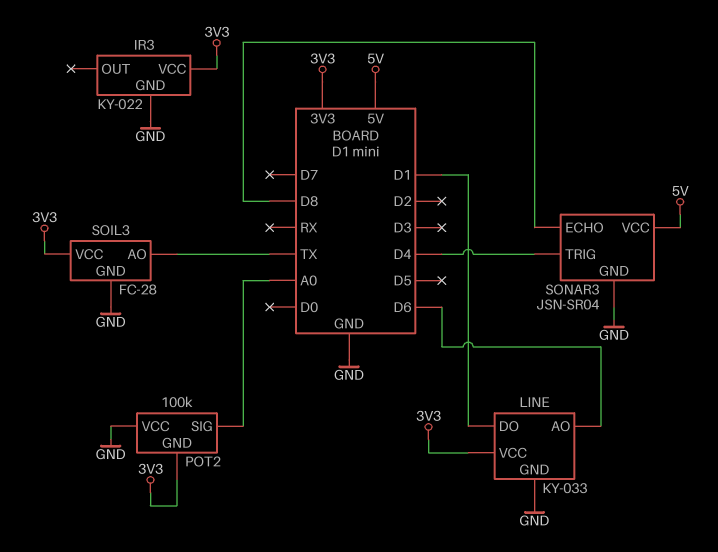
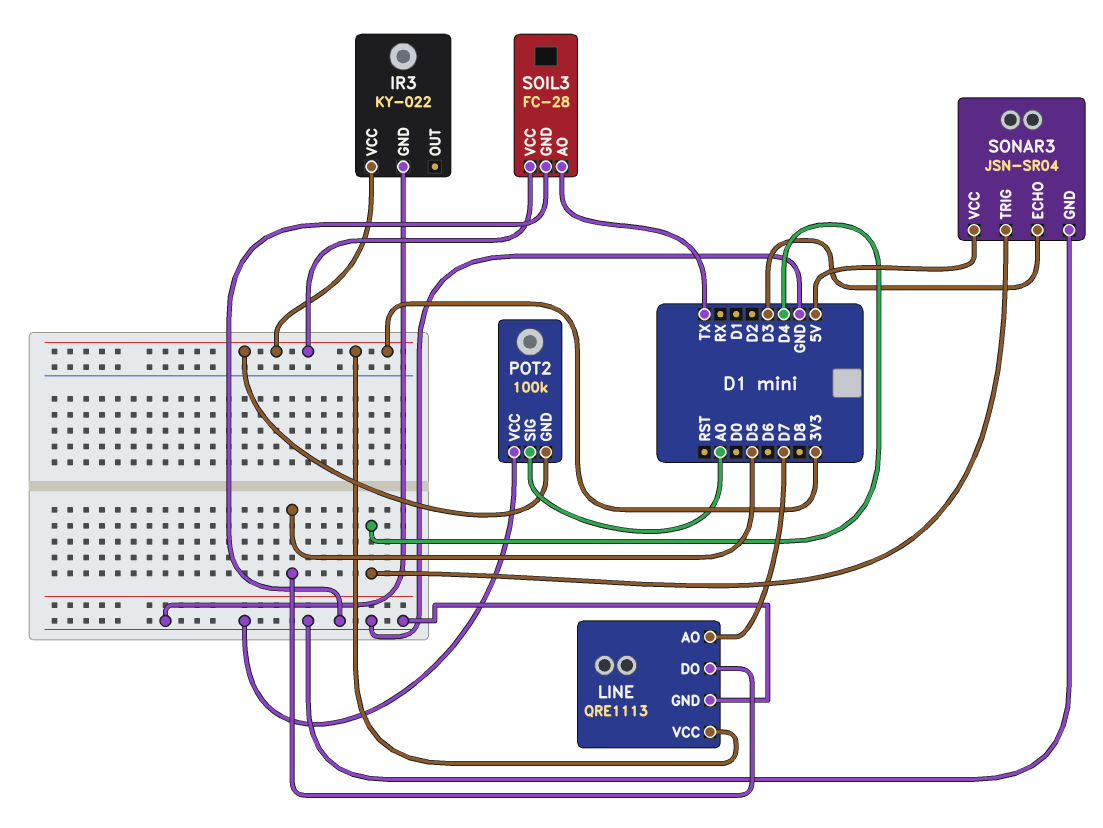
LINE: KY-033 -> QRE1113
LINE pin AO: D6 -> D7
LINE pin DO: D1 -> D5
SONAR3 pin ECHO: D8 -> D3

